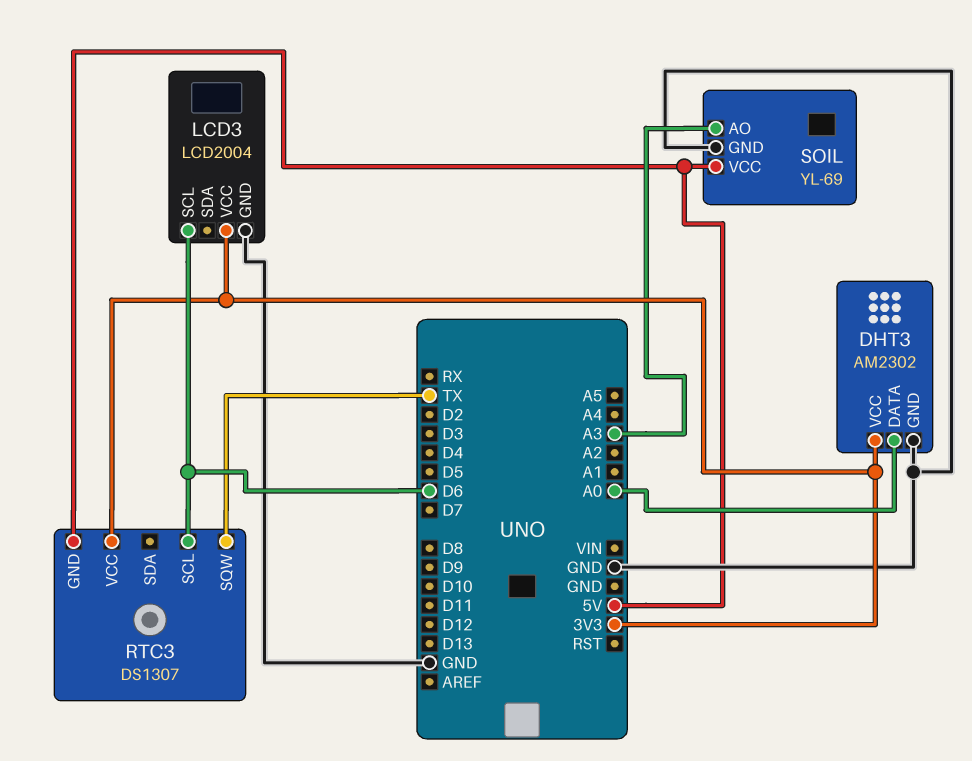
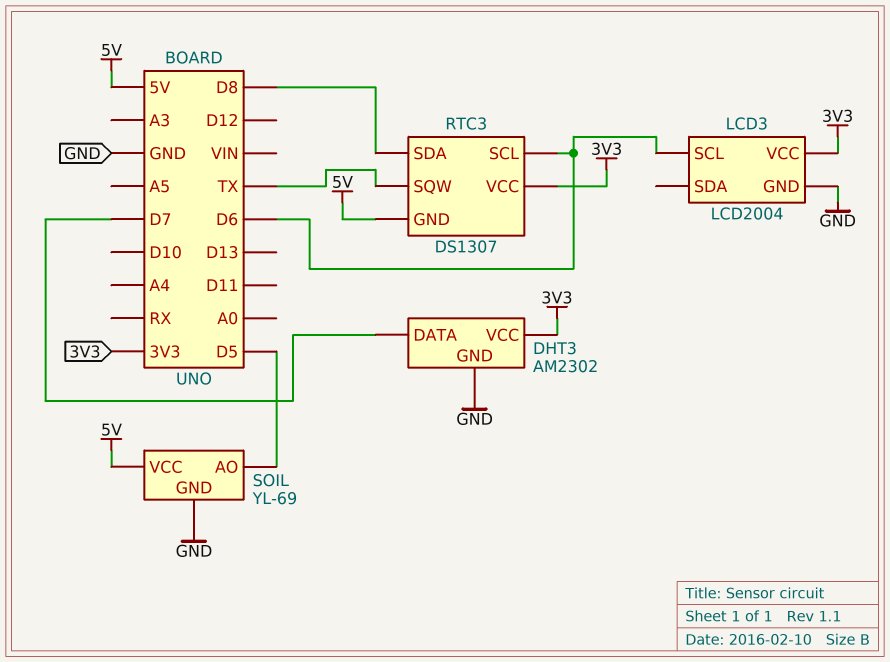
DHT3 pin DATA: A0 -> D7
RTC3 pin SDA: none -> D8
SOIL pin AO: A3 -> D5

